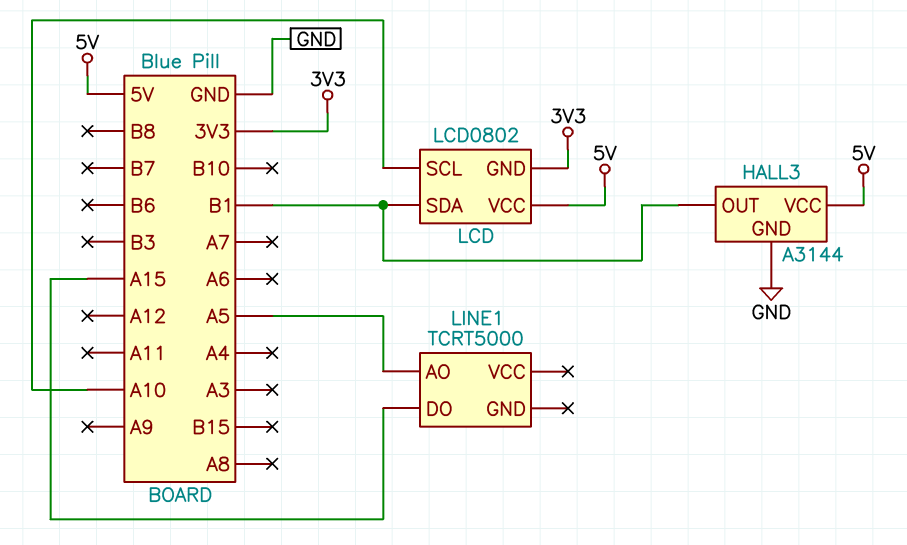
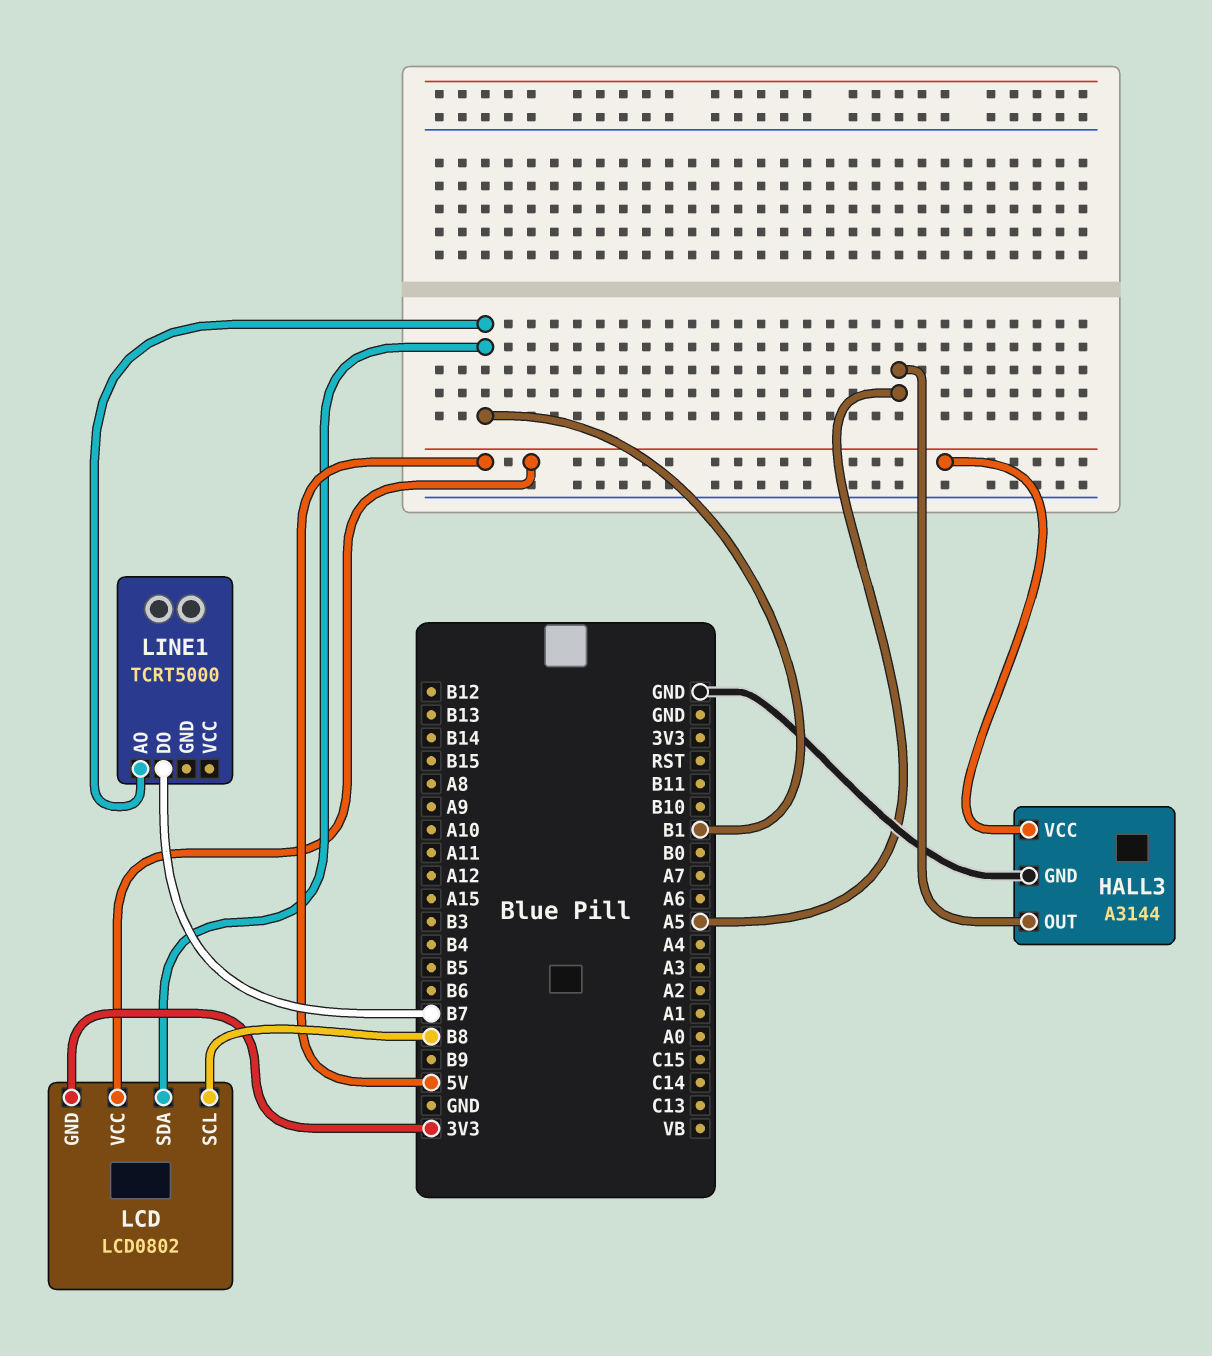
HALL3 pin OUT: B1 -> A5
LCD pin SCL: A10 -> B8
LINE1 pin AO: A5 -> B1
LINE1 pin DO: A15 -> B7

